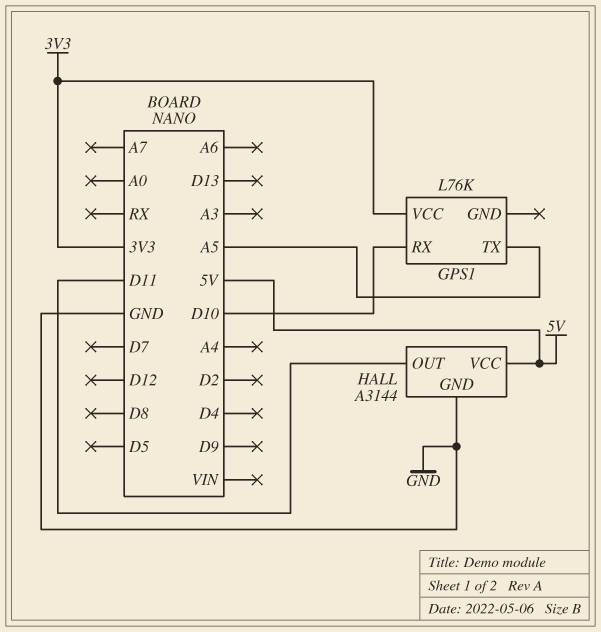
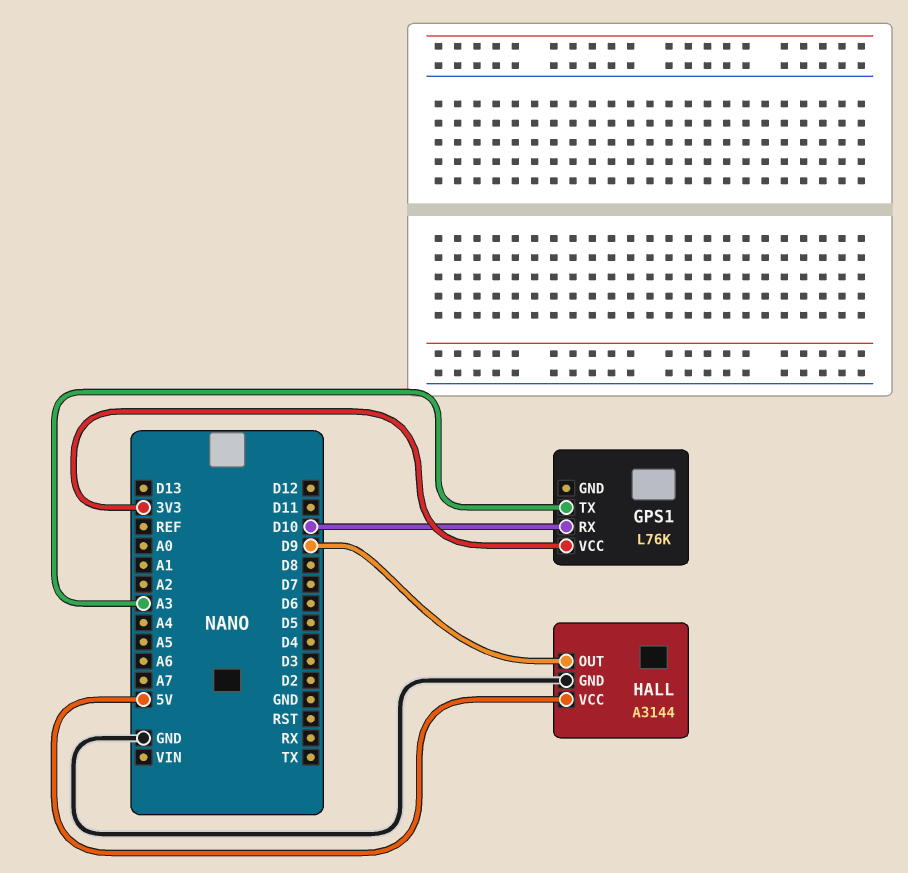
GPS1 pin TX: A5 -> A3
HALL pin OUT: D11 -> D9

